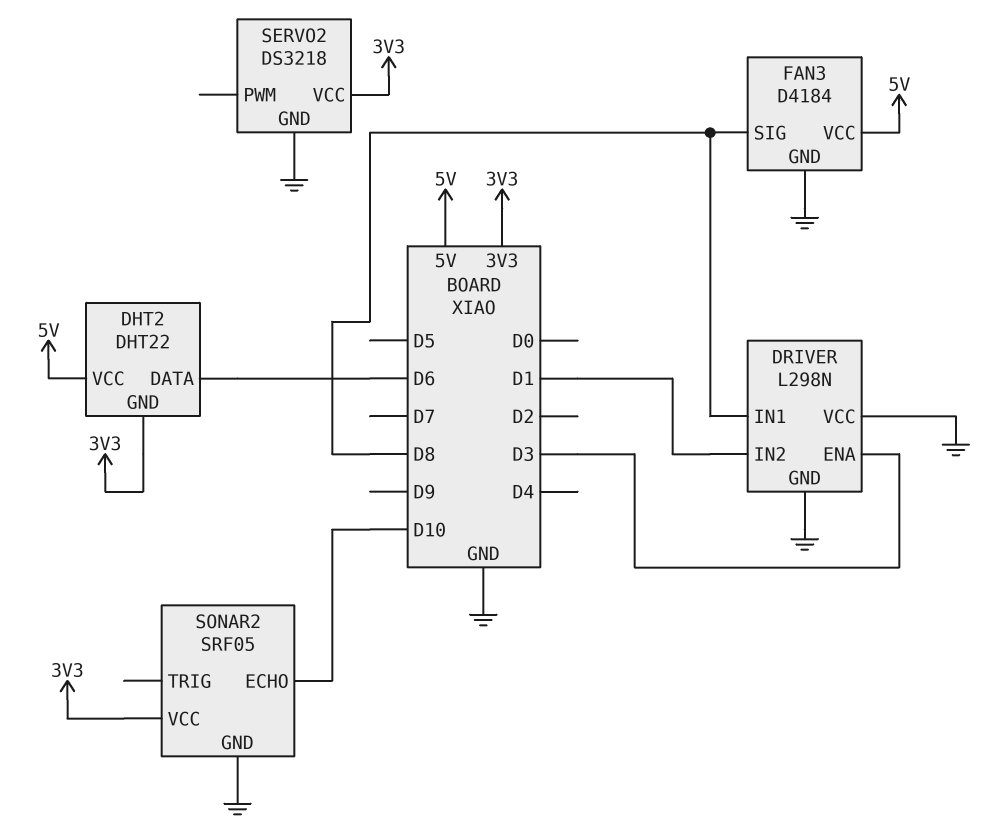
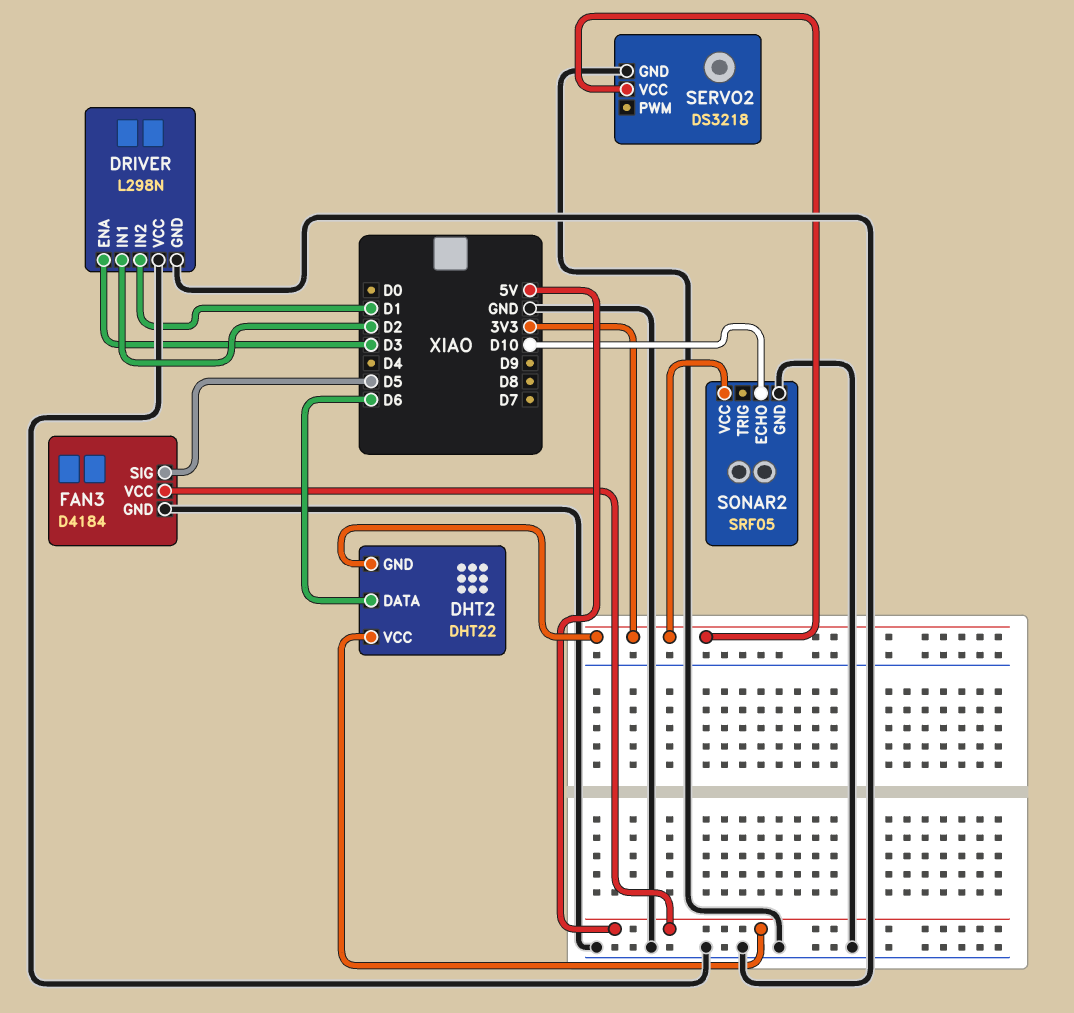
DRIVER pin IN1: D8 -> D2
FAN3 pin SIG: D8 -> D5

